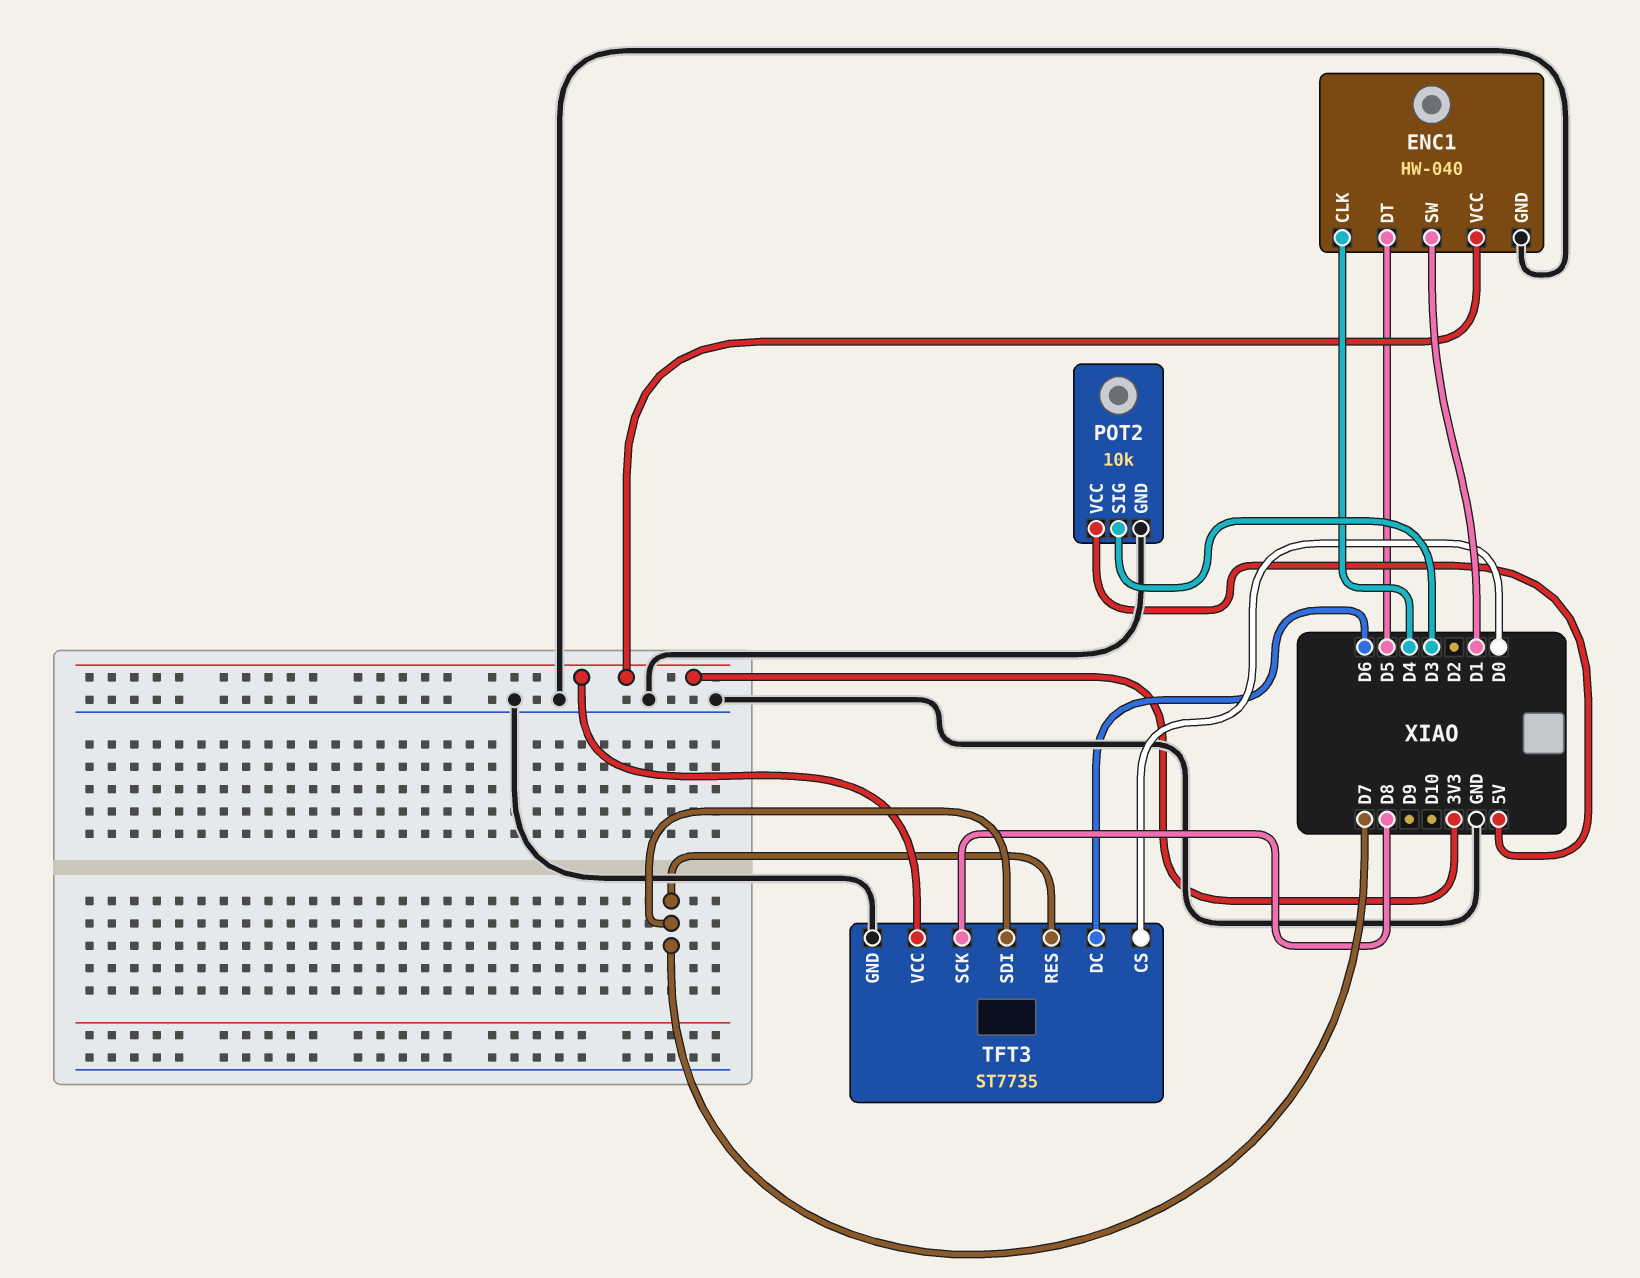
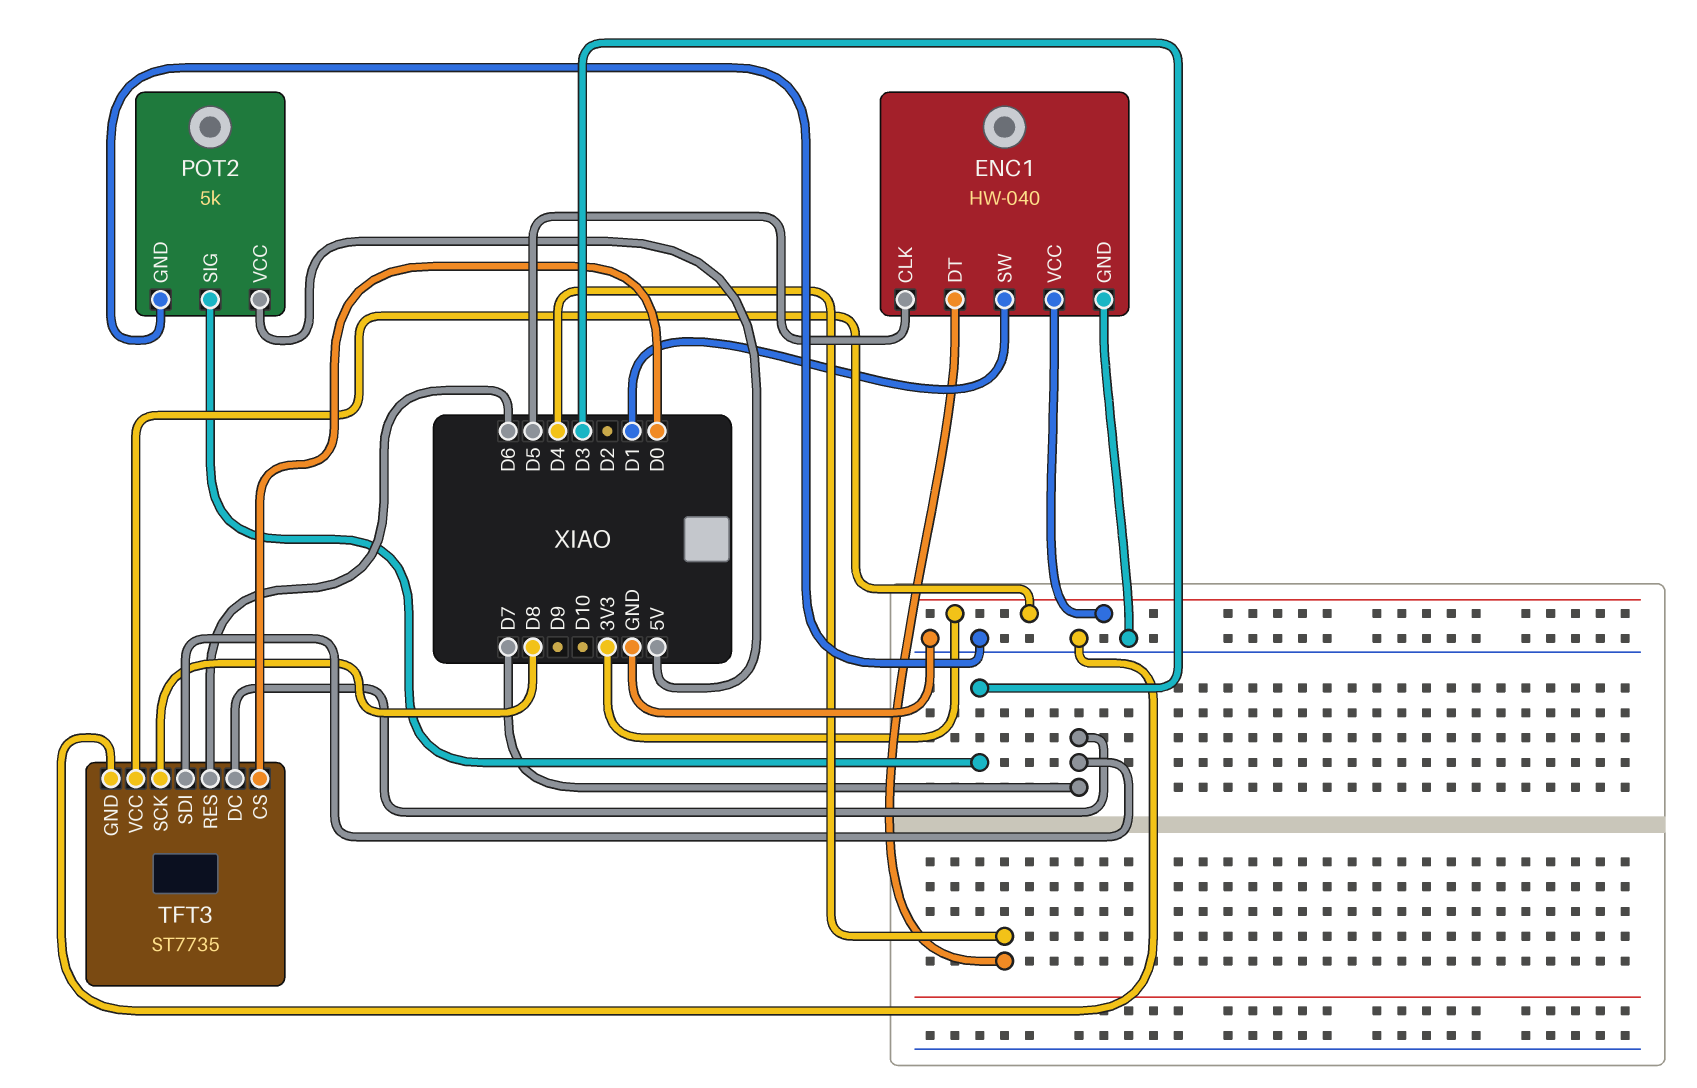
ENC1 pin CLK: D4 -> D5
ENC1 pin DT: D5 -> D4
POT2: 10k -> 5k
TFT3 pin DC: D6 -> D7
TFT3 pin RES: D7 -> D6

